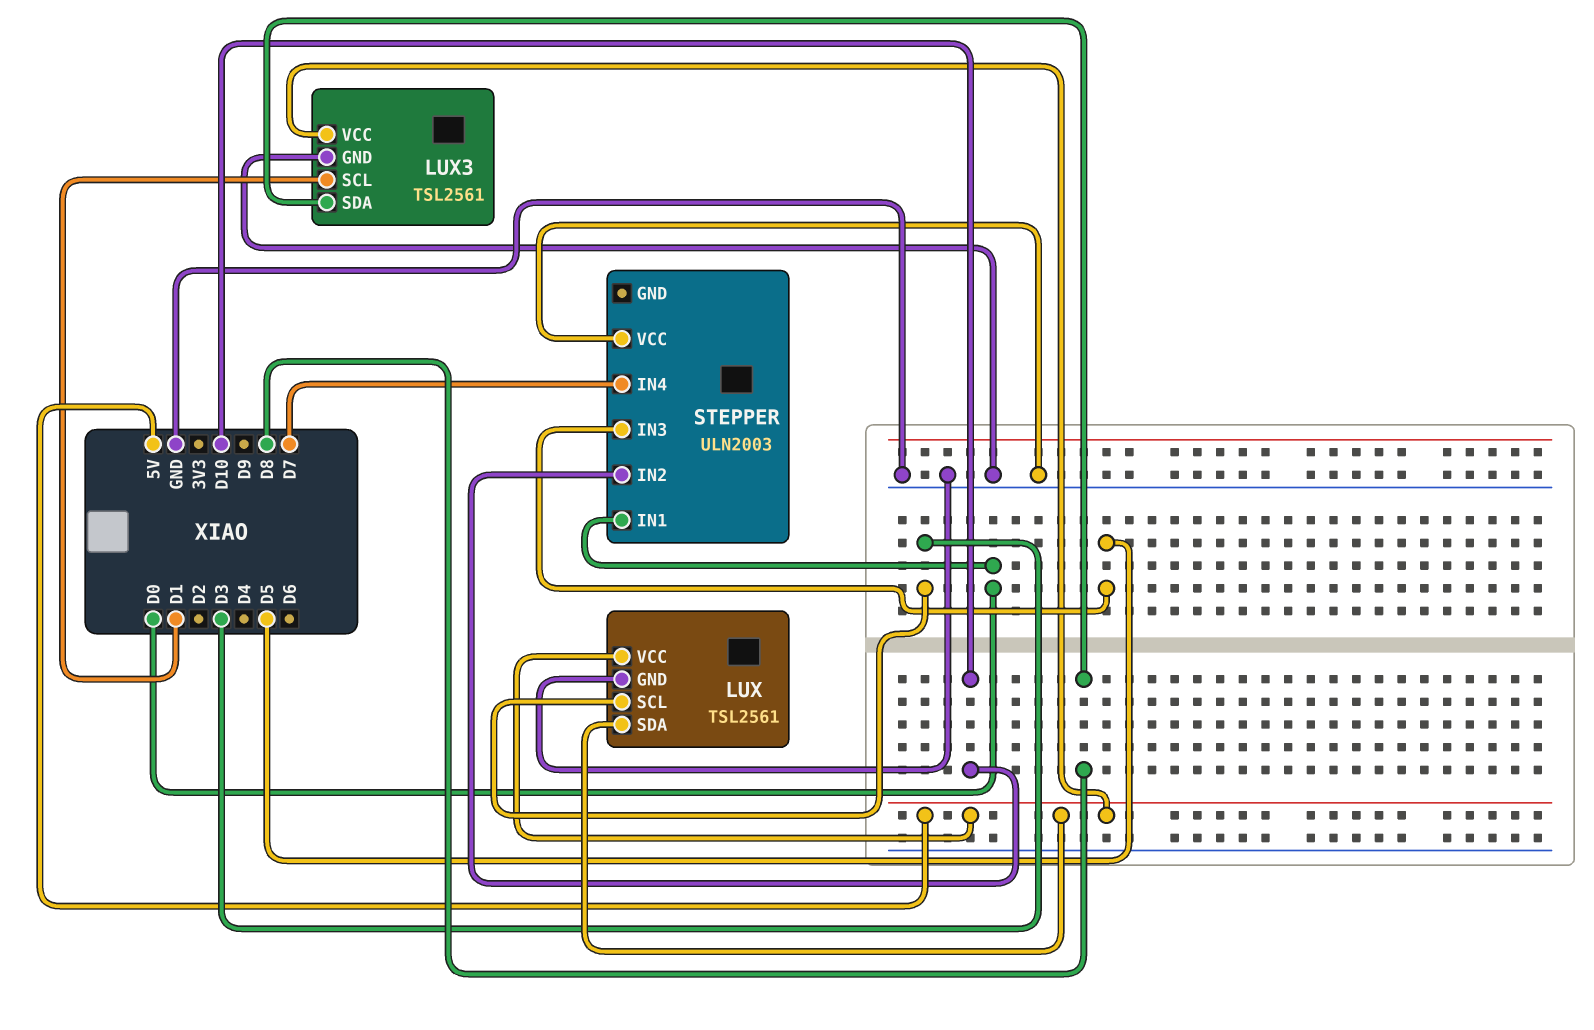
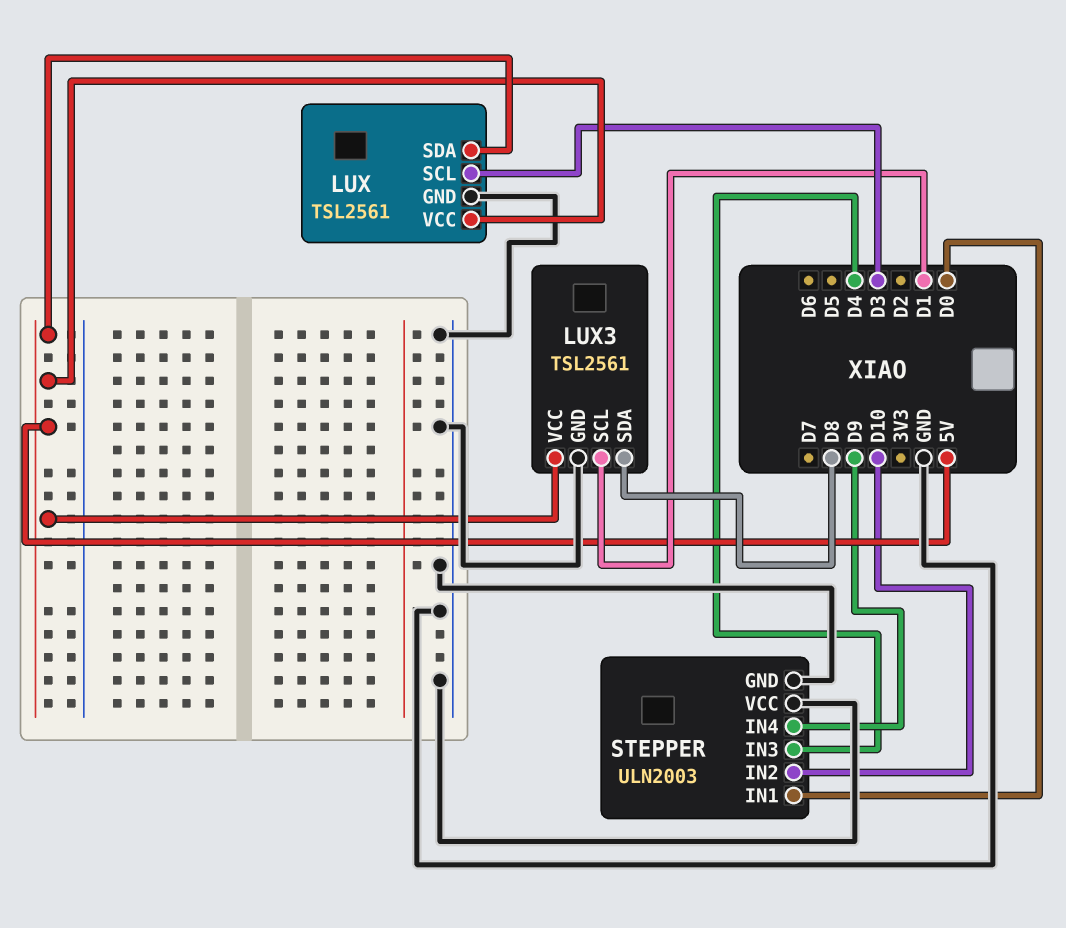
STEPPER pin GND: none -> GND
STEPPER pin IN3: D5 -> D4
STEPPER pin IN4: D7 -> D9

